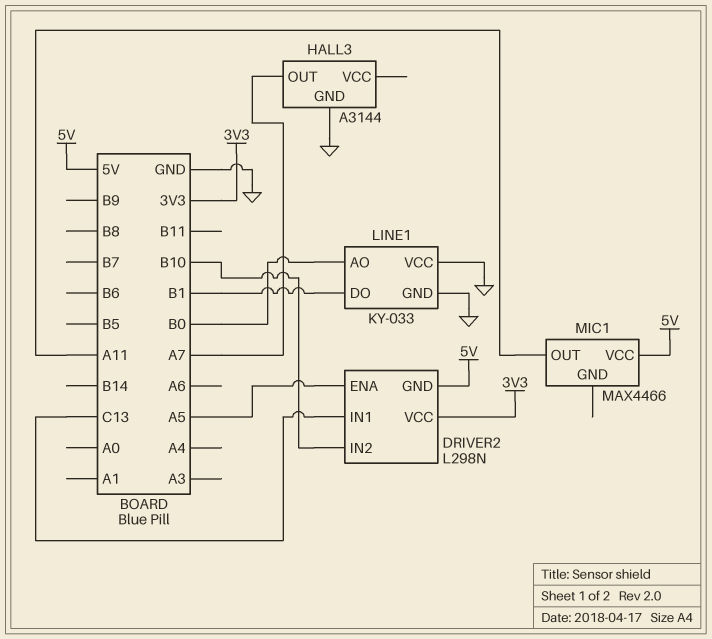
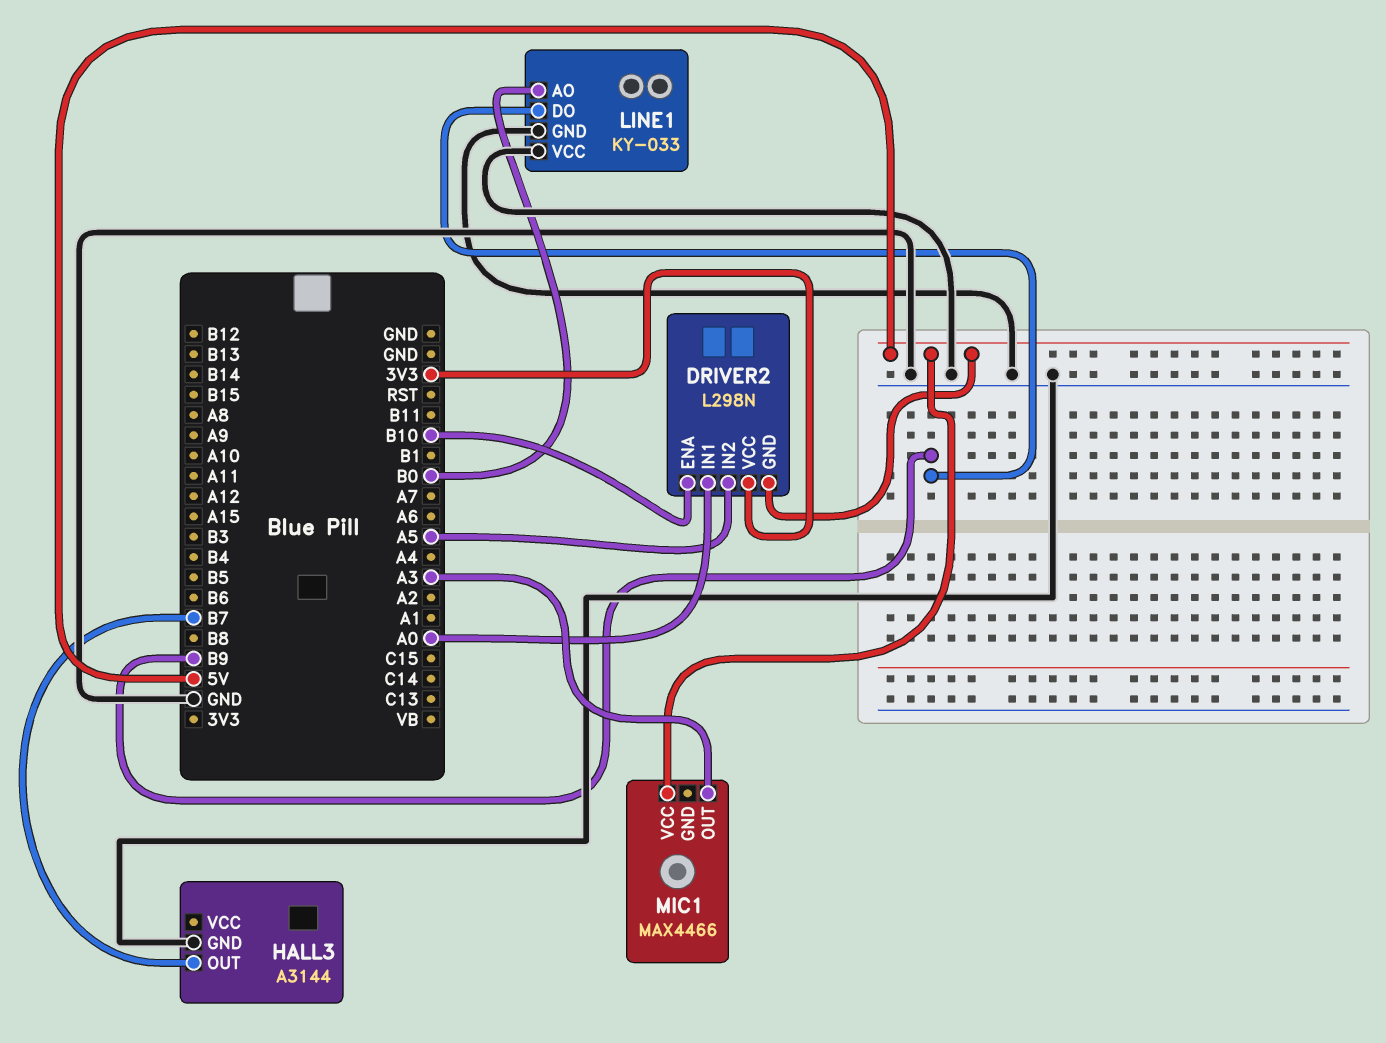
DRIVER2 pin ENA: A5 -> B10
DRIVER2 pin IN1: C13 -> A0
DRIVER2 pin IN2: B10 -> A5
HALL3 pin OUT: A7 -> B7
LINE1 pin DO: B1 -> B9
MIC1 pin OUT: A11 -> A3

